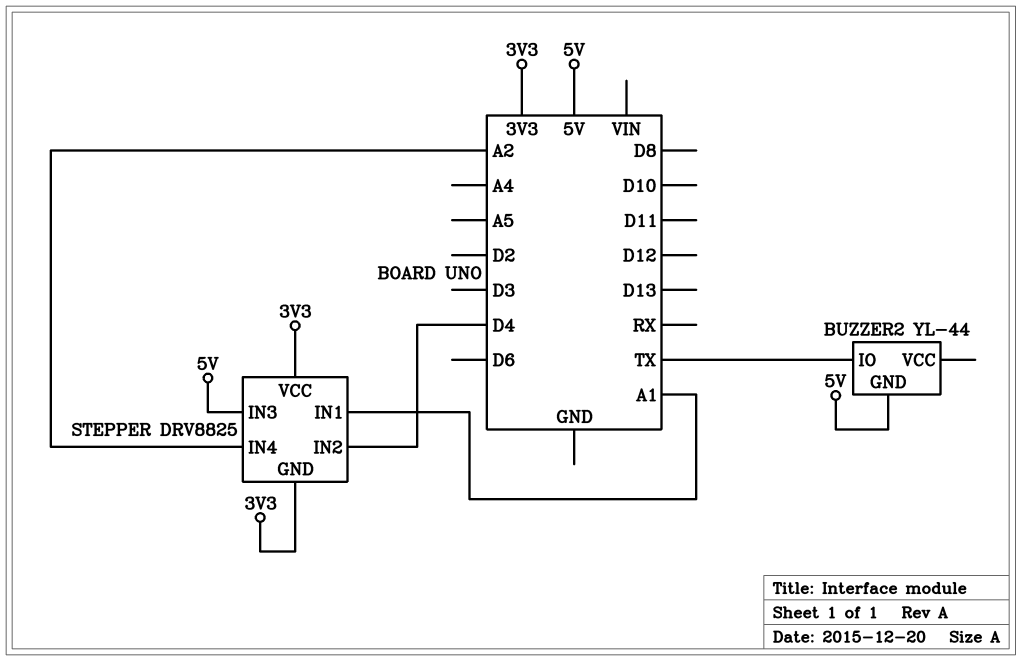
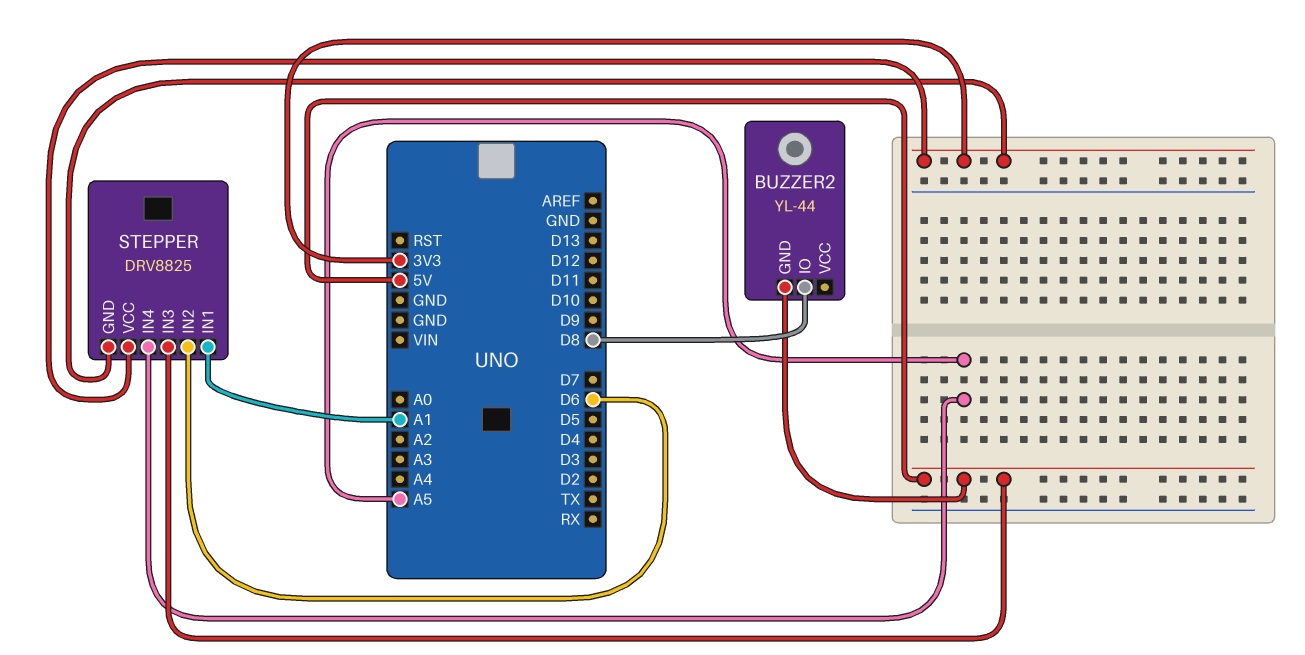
BUZZER2 pin IO: TX -> D8
STEPPER pin IN2: D4 -> D6
STEPPER pin IN4: A2 -> A5

